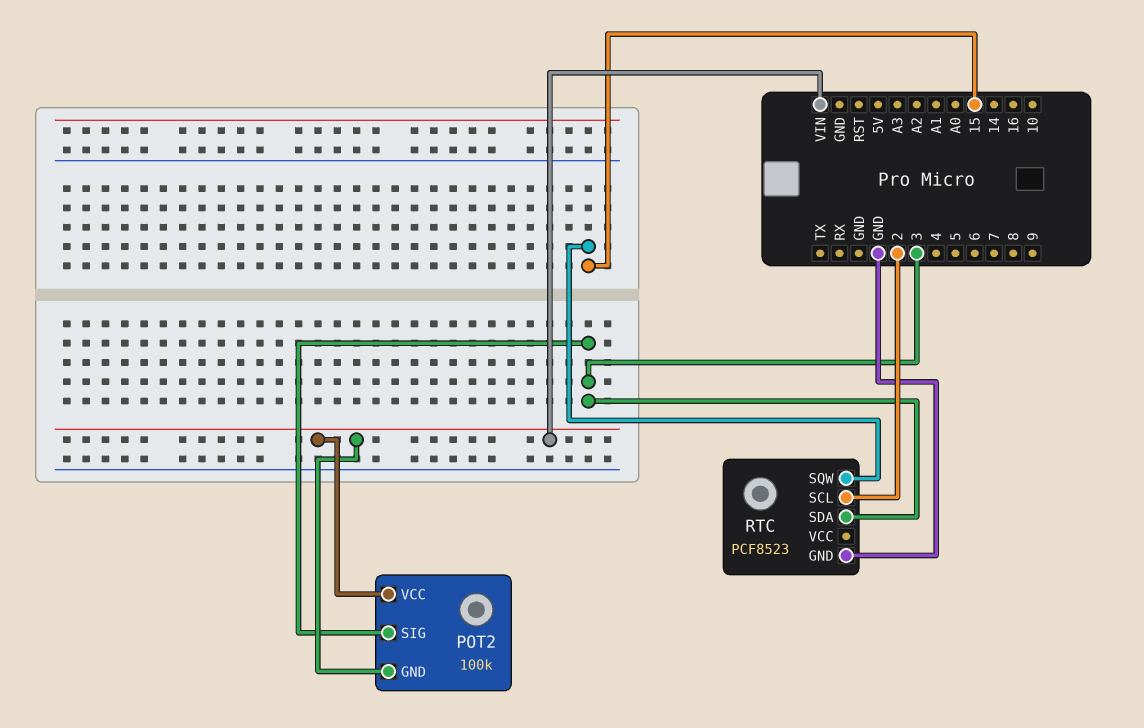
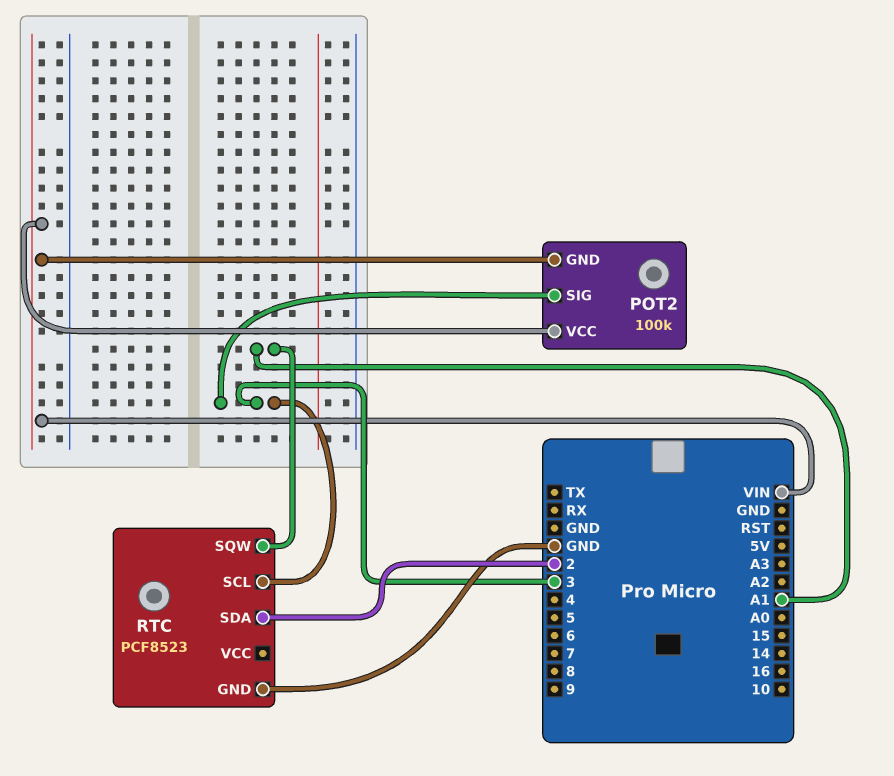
RTC pin SCL: 2 -> 3
RTC pin SDA: 3 -> 2
RTC pin SQW: 15 -> A1

